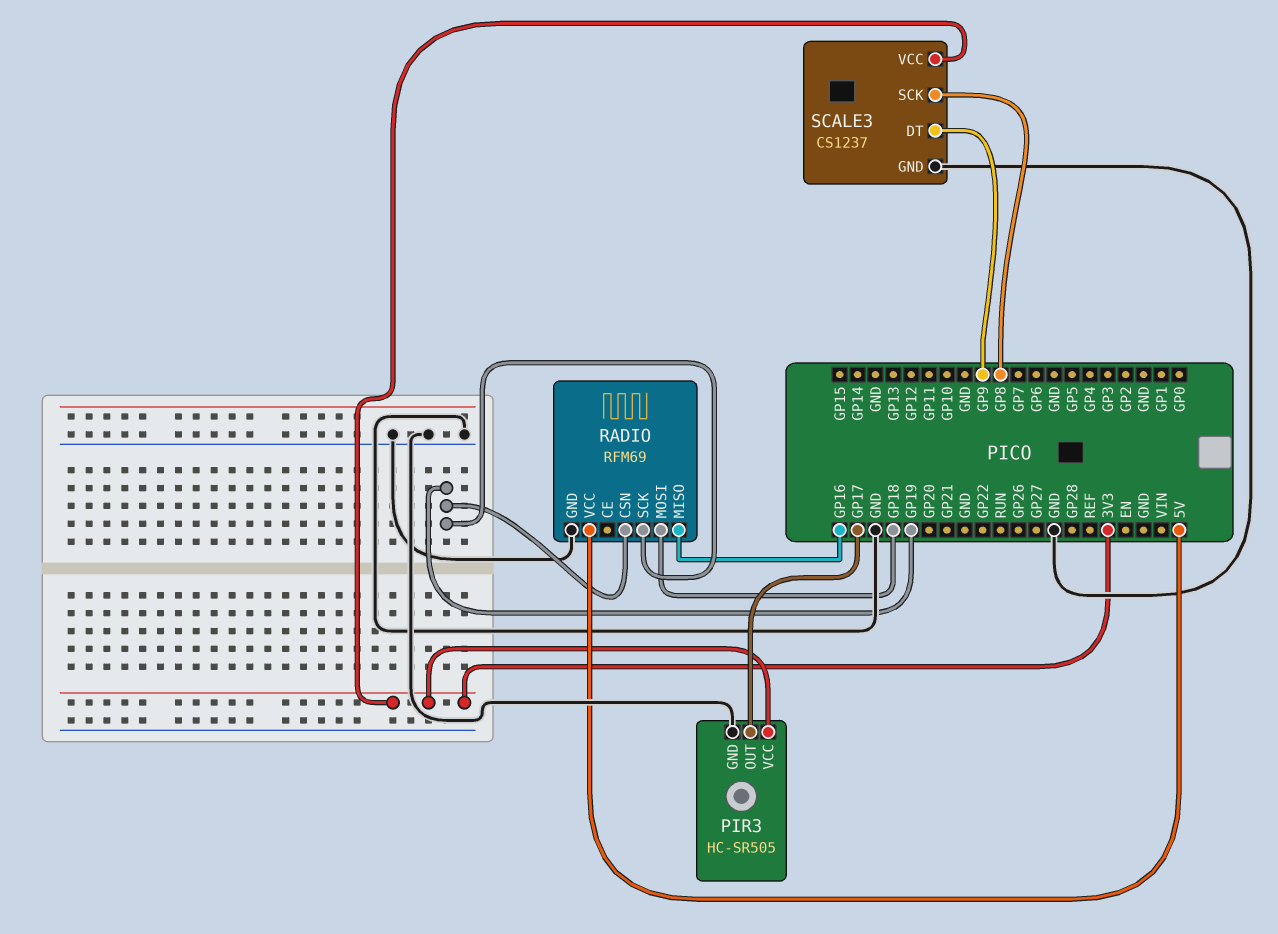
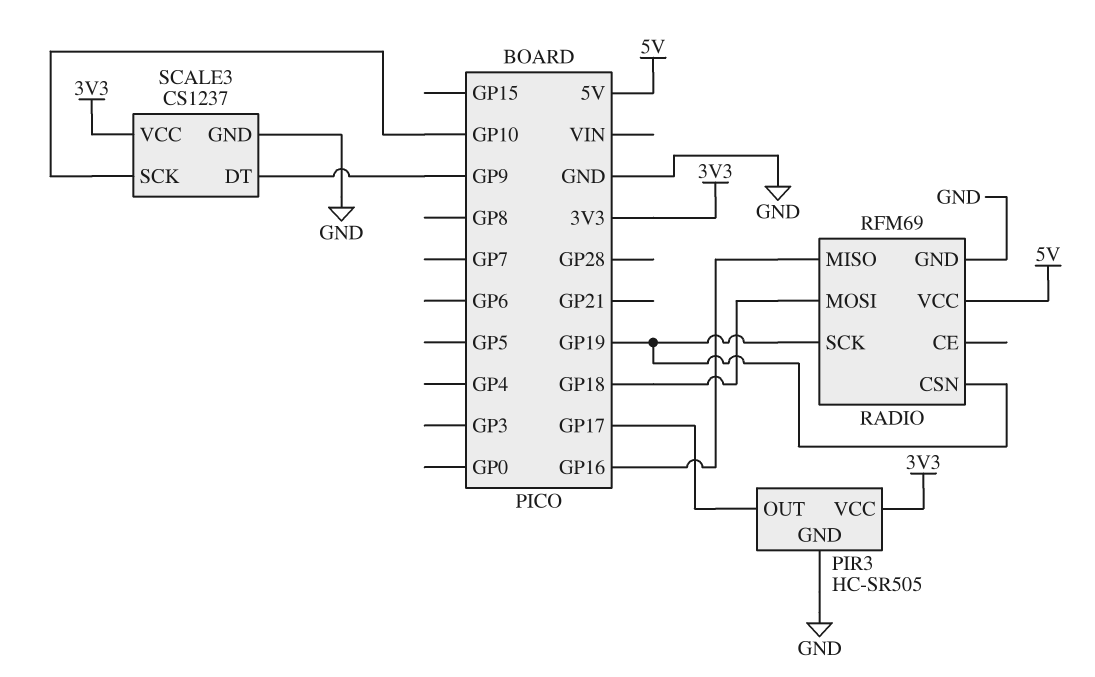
SCALE3 pin SCK: GP8 -> GP10

